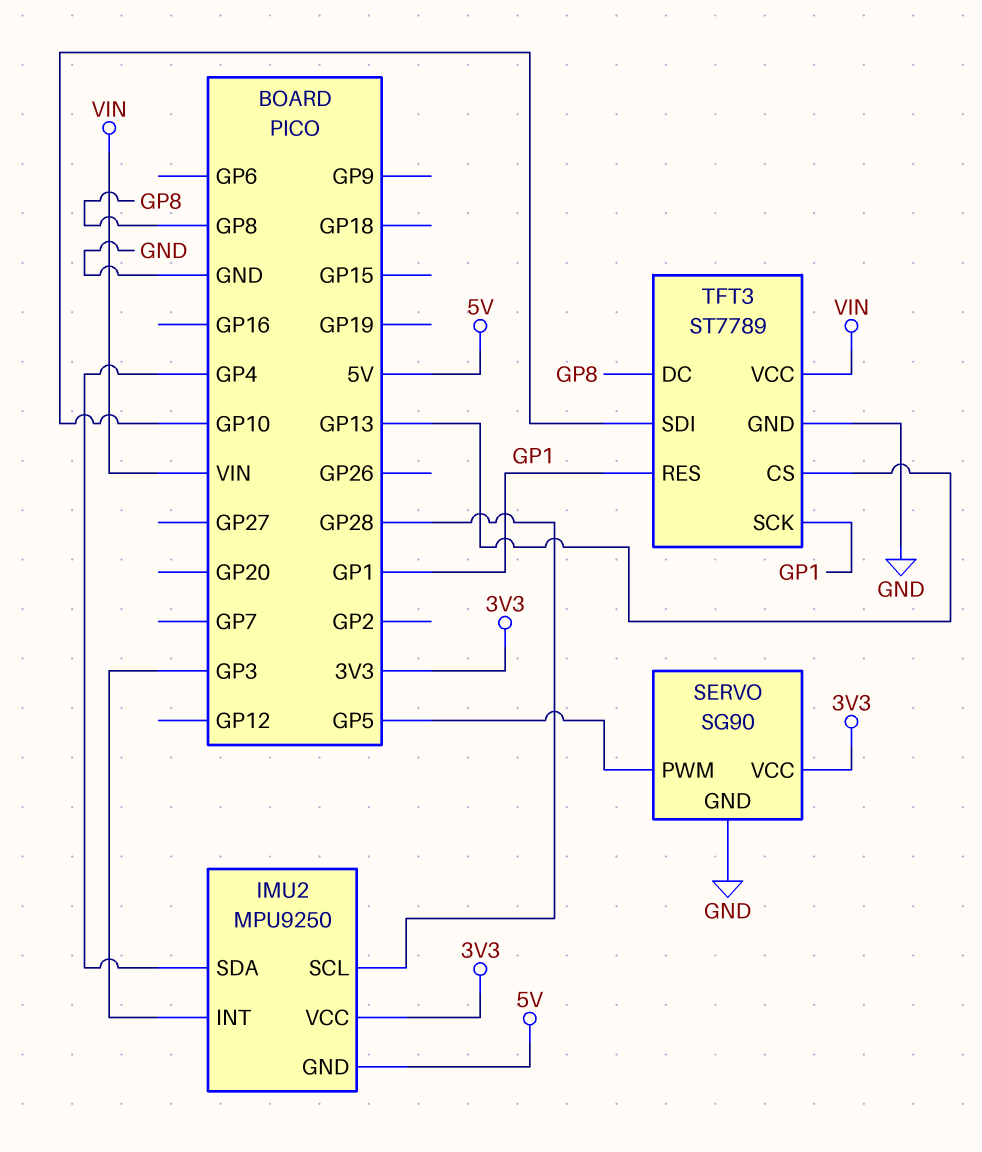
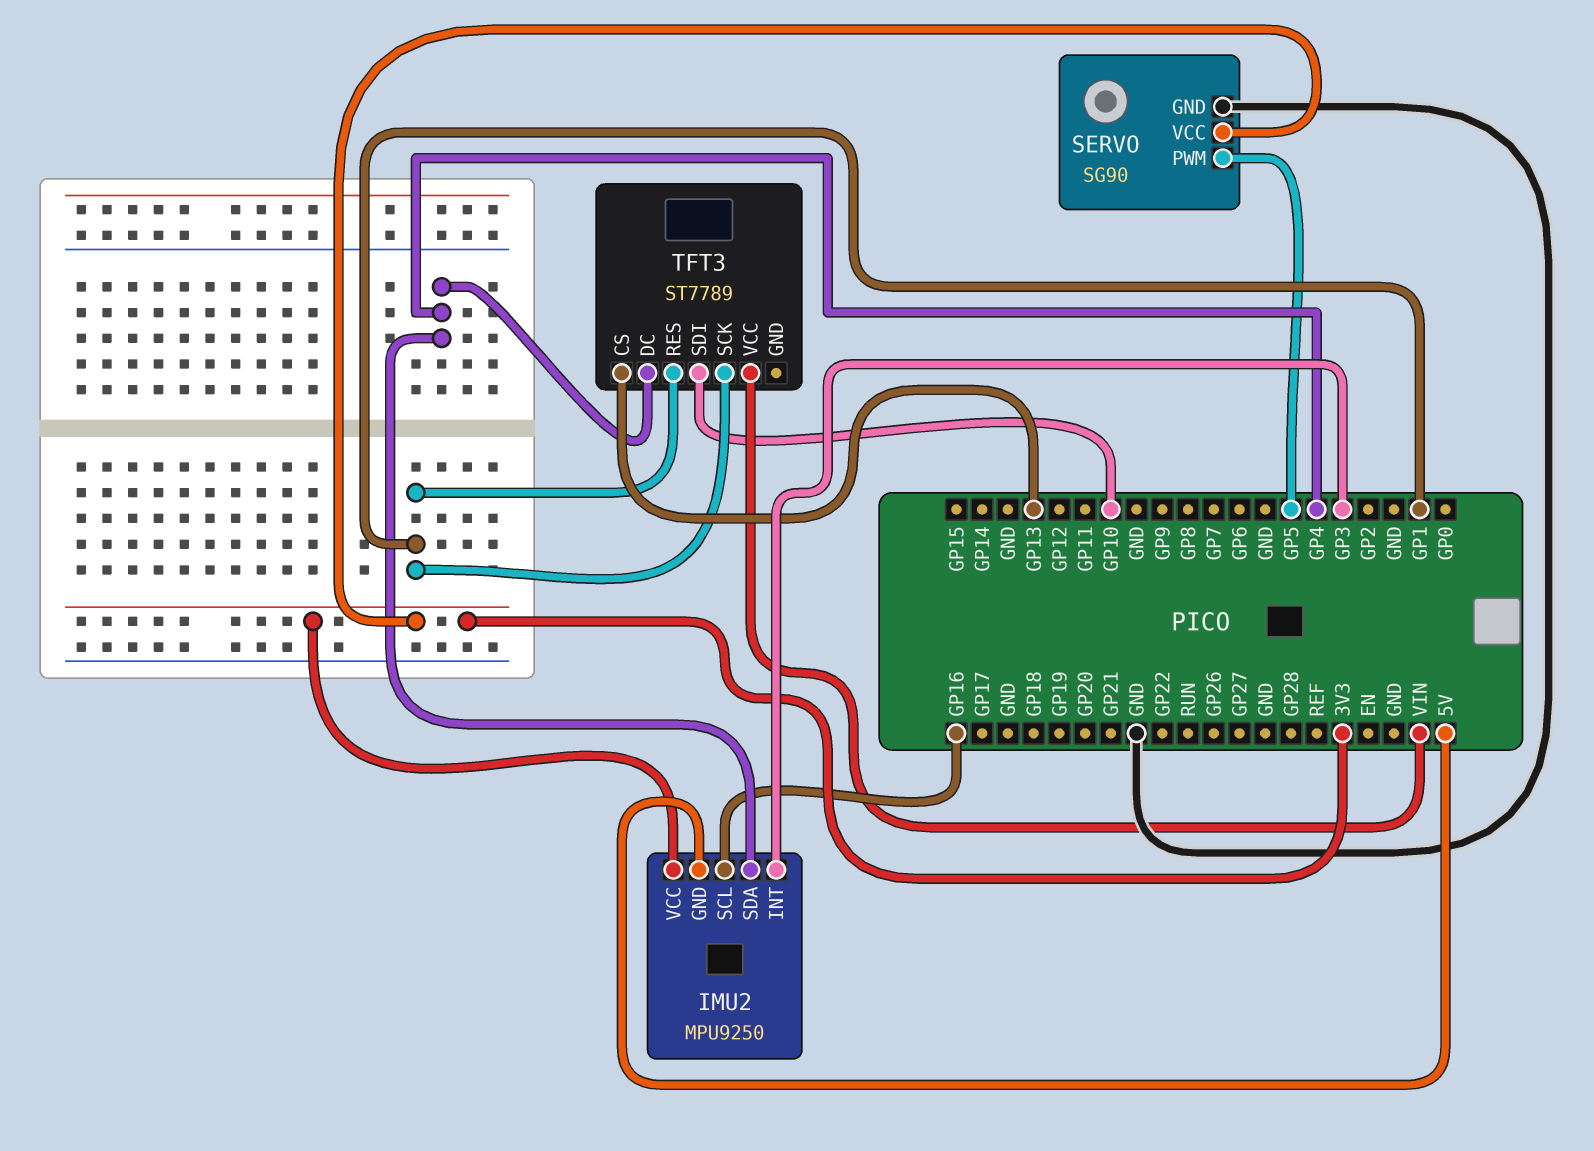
IMU2 pin SCL: GP28 -> GP16
TFT3 pin DC: GP8 -> GP4
TFT3 pin GND: GND -> none

